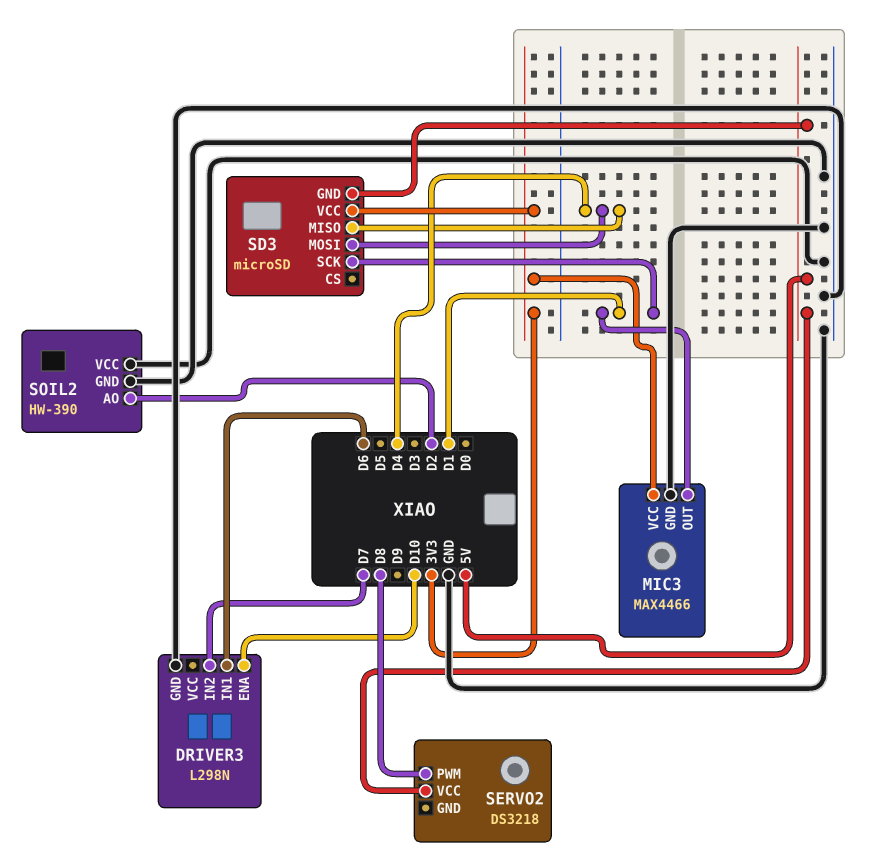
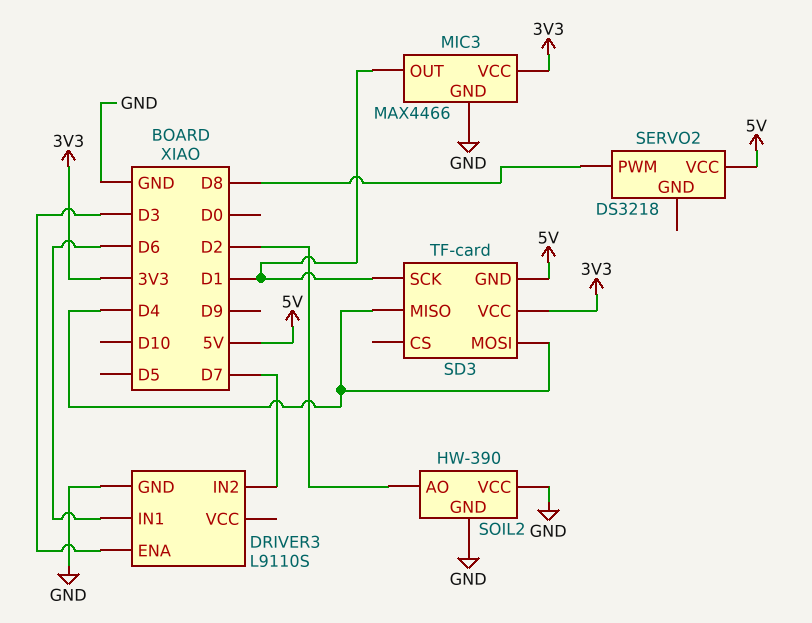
DRIVER3: L298N -> L9110S
DRIVER3 pin ENA: D10 -> D3
SD3: microSD -> TF-card

